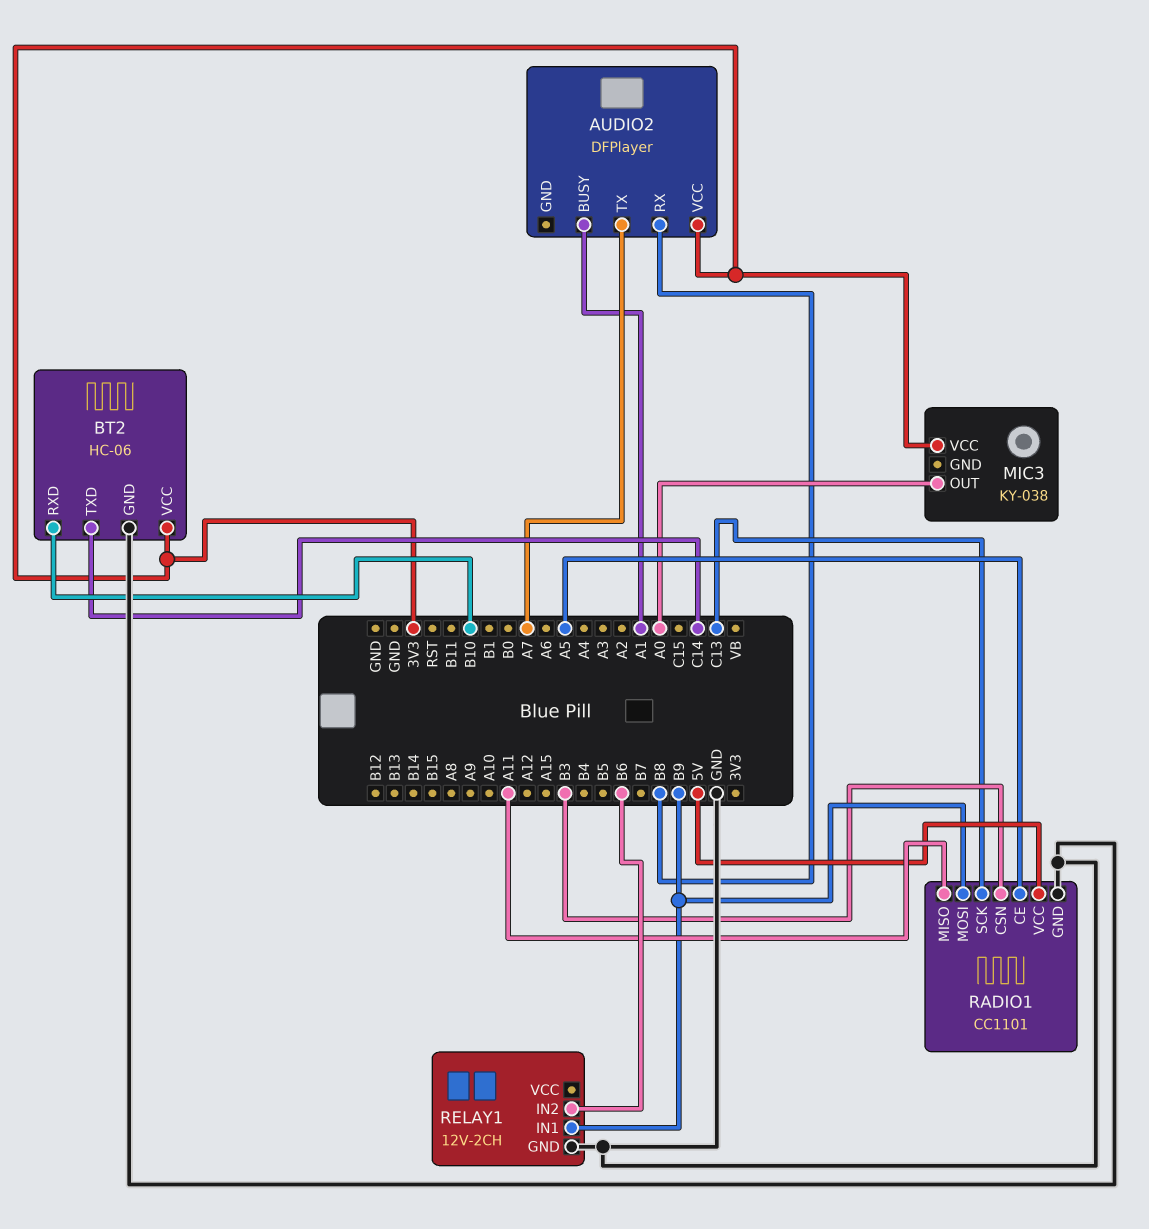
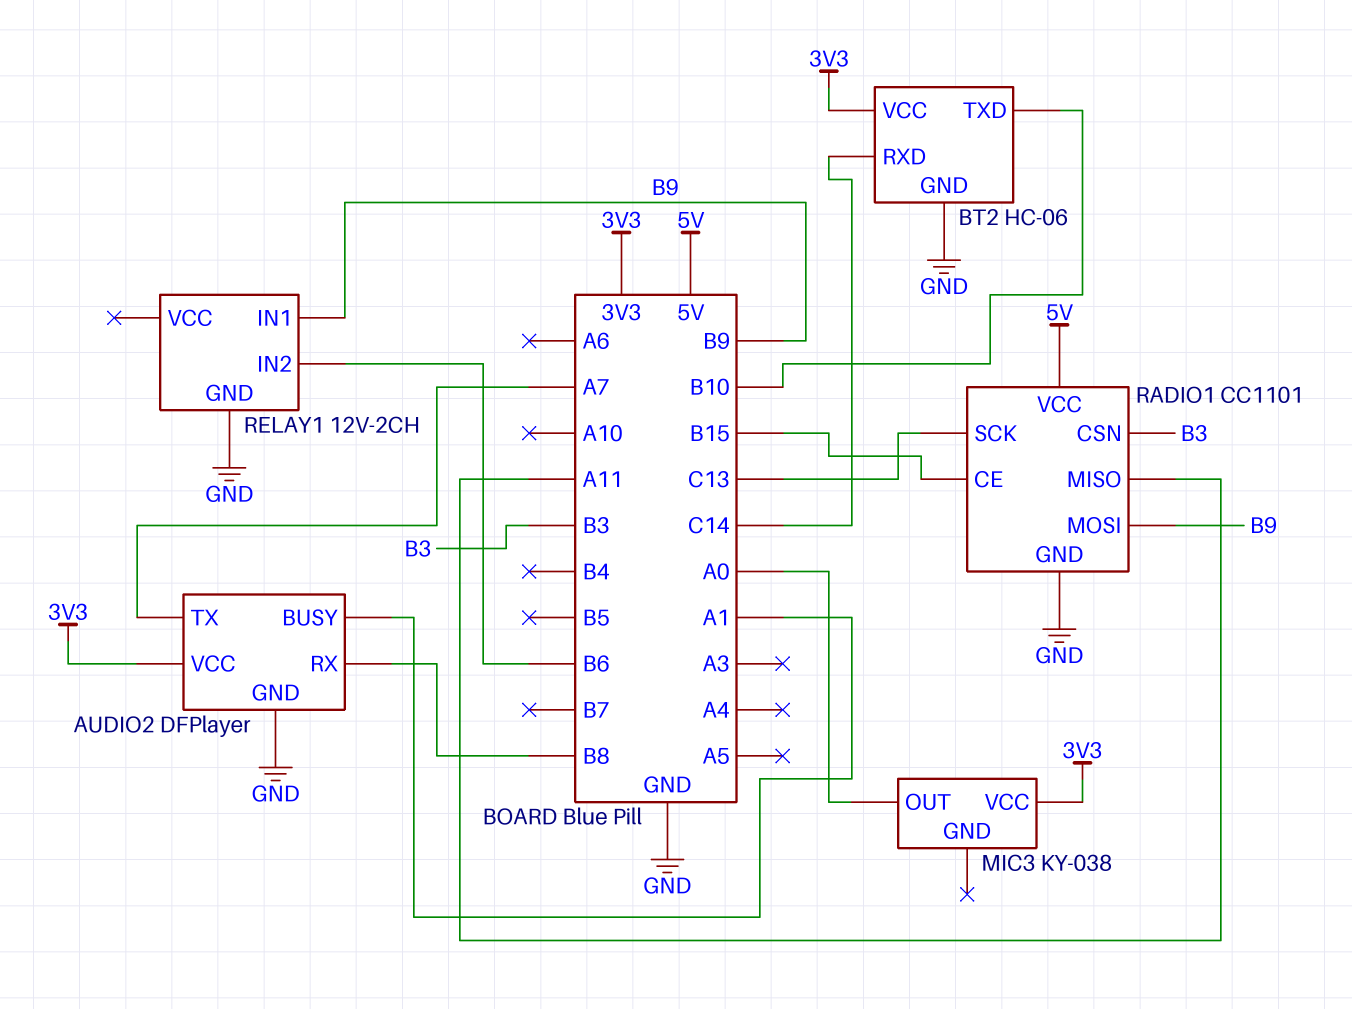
AUDIO2 pin GND: none -> GND
BT2 pin RXD: B10 -> C14
BT2 pin TXD: C14 -> B10
RADIO1 pin CE: A5 -> B15

